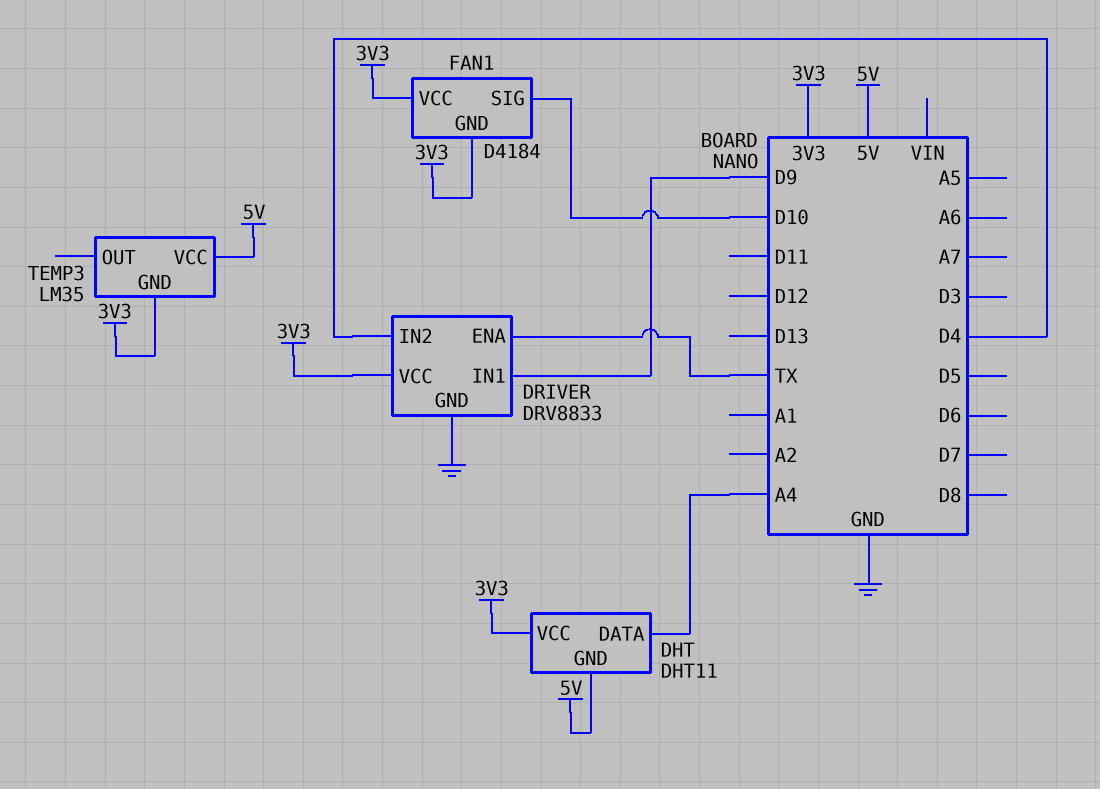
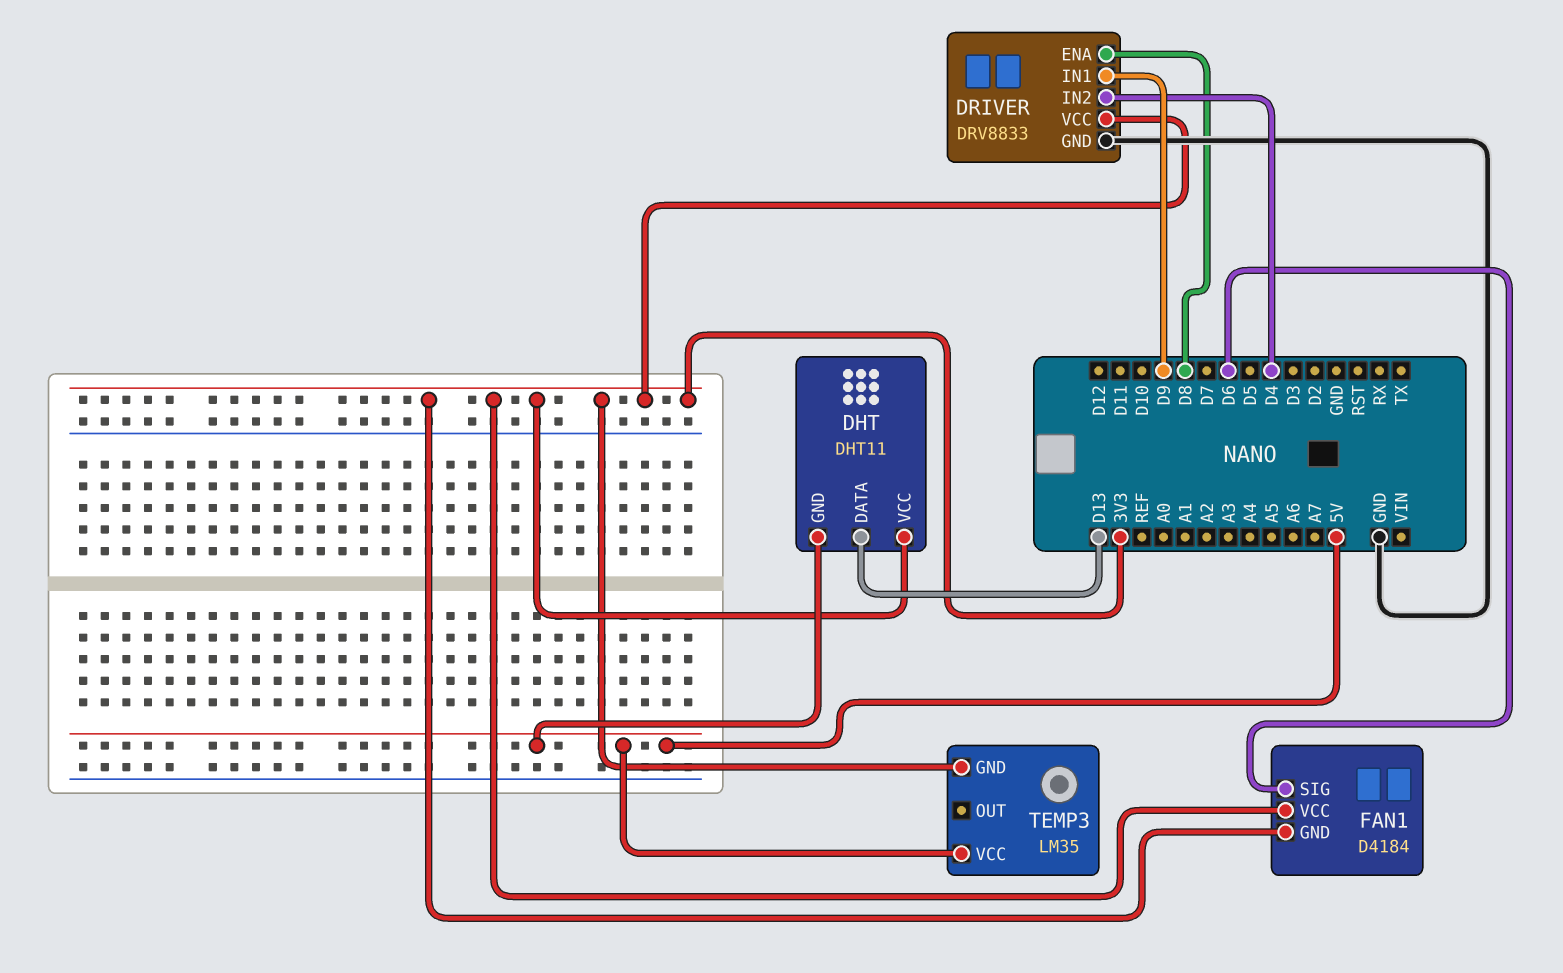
DHT pin DATA: A4 -> D13
DRIVER pin ENA: TX -> D8
FAN1 pin SIG: D10 -> D6

